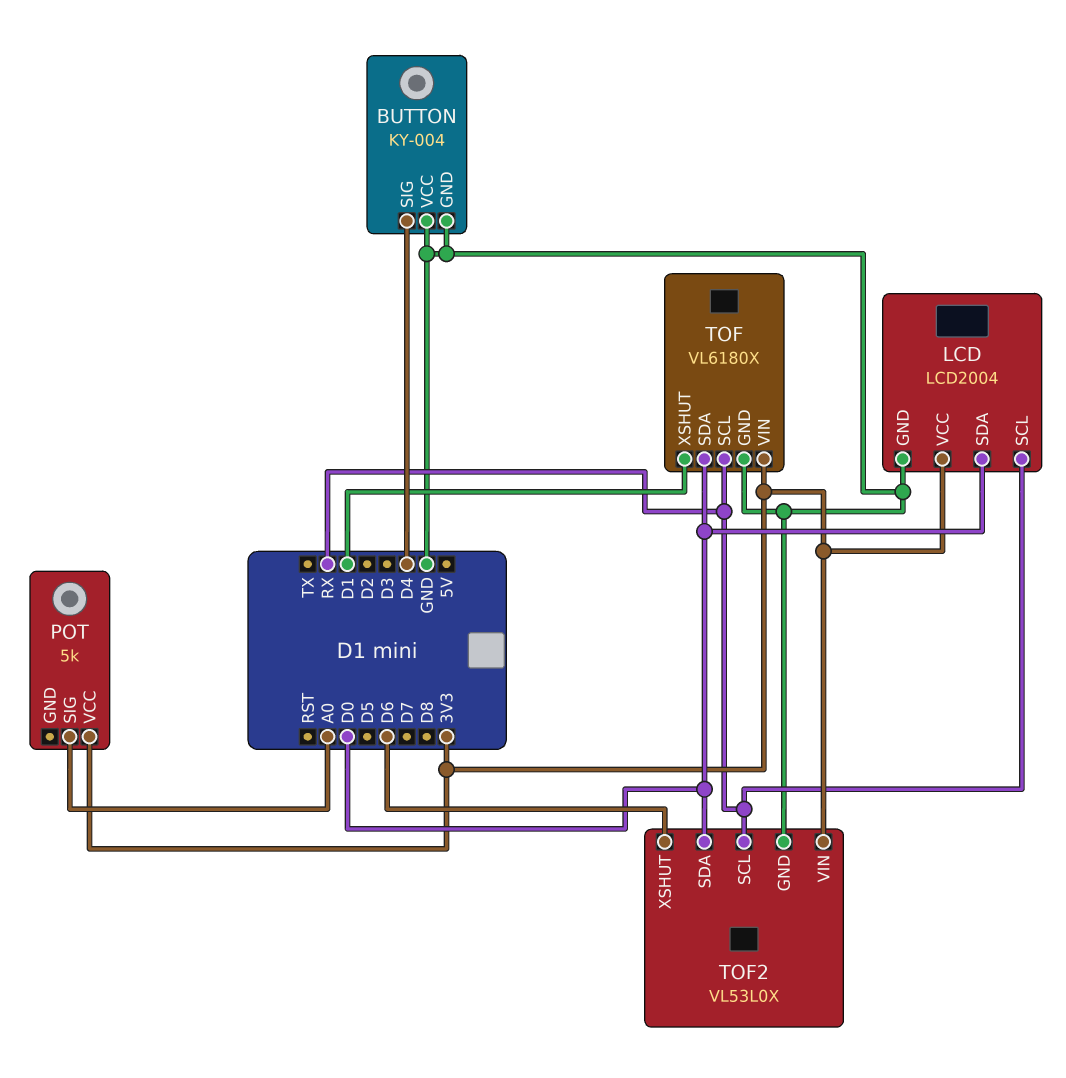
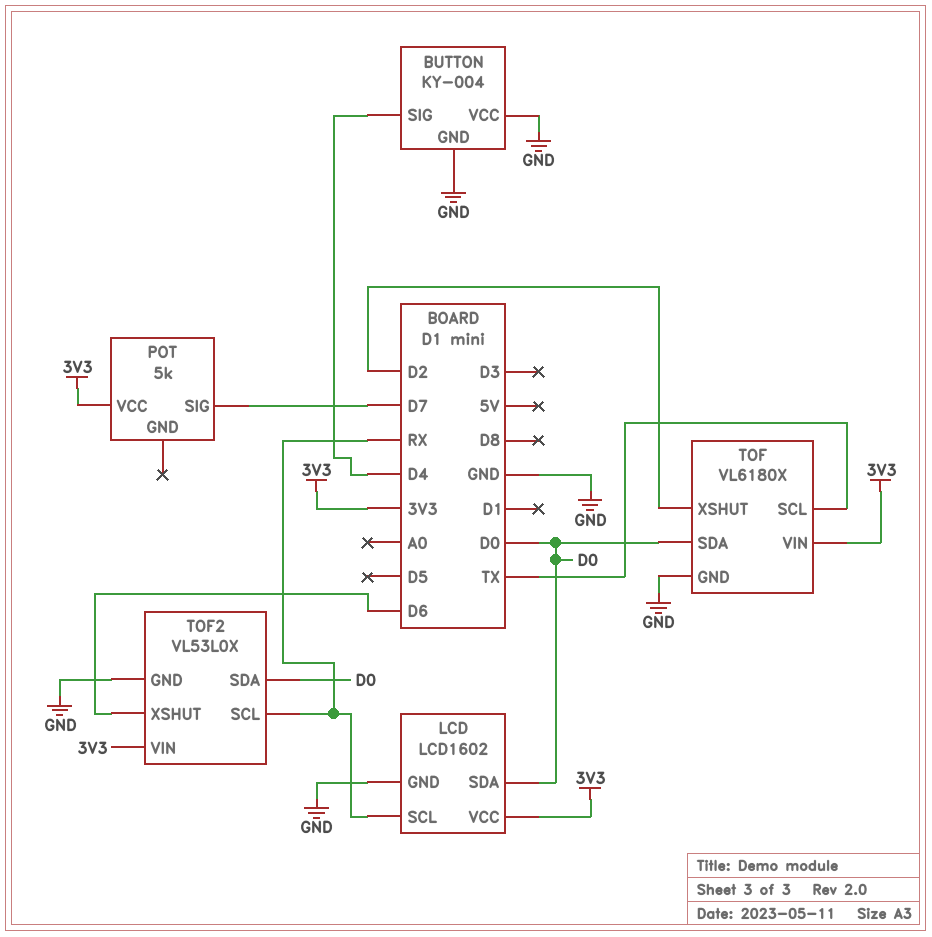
LCD: LCD2004 -> LCD1602
POT pin SIG: A0 -> D7
TOF pin SCL: RX -> TX
TOF pin XSHUT: D1 -> D2

